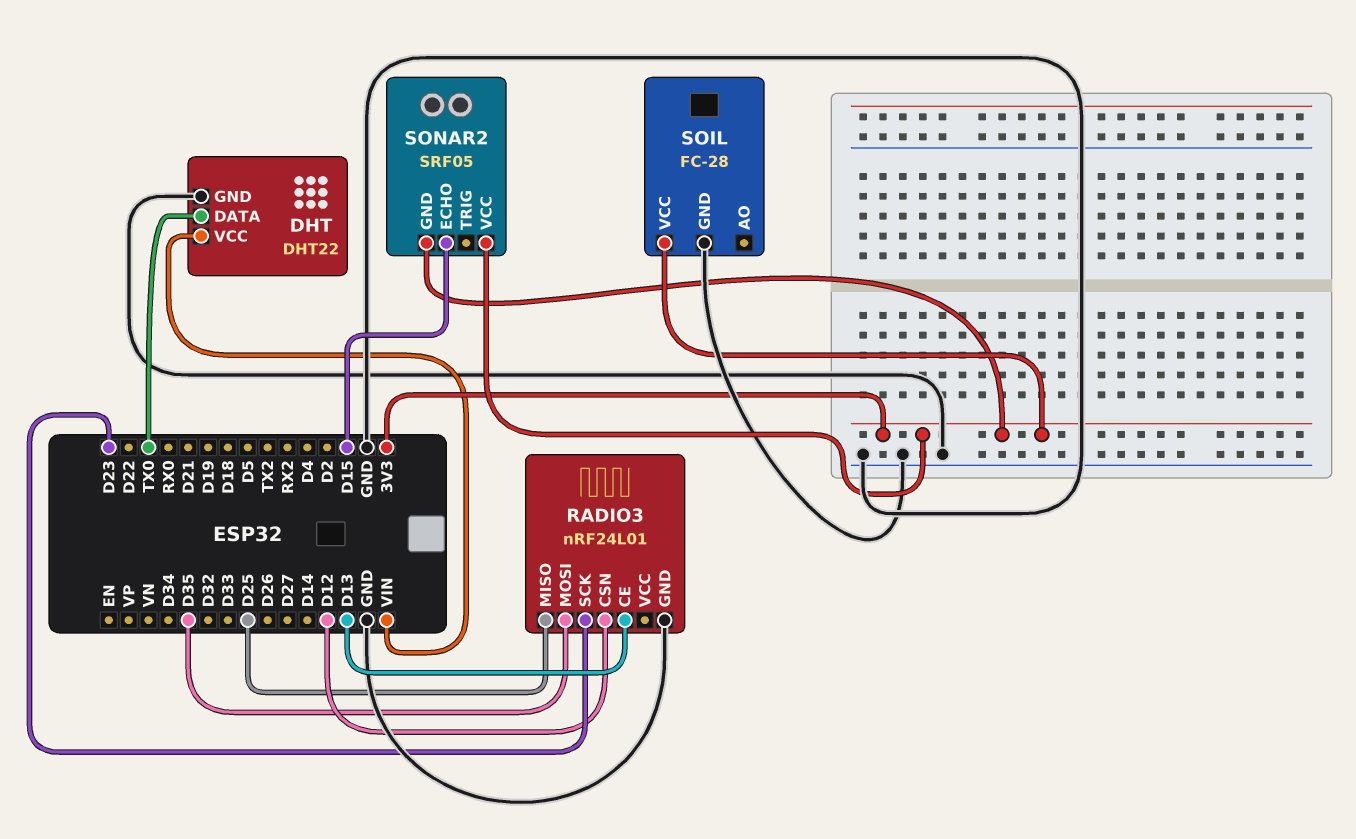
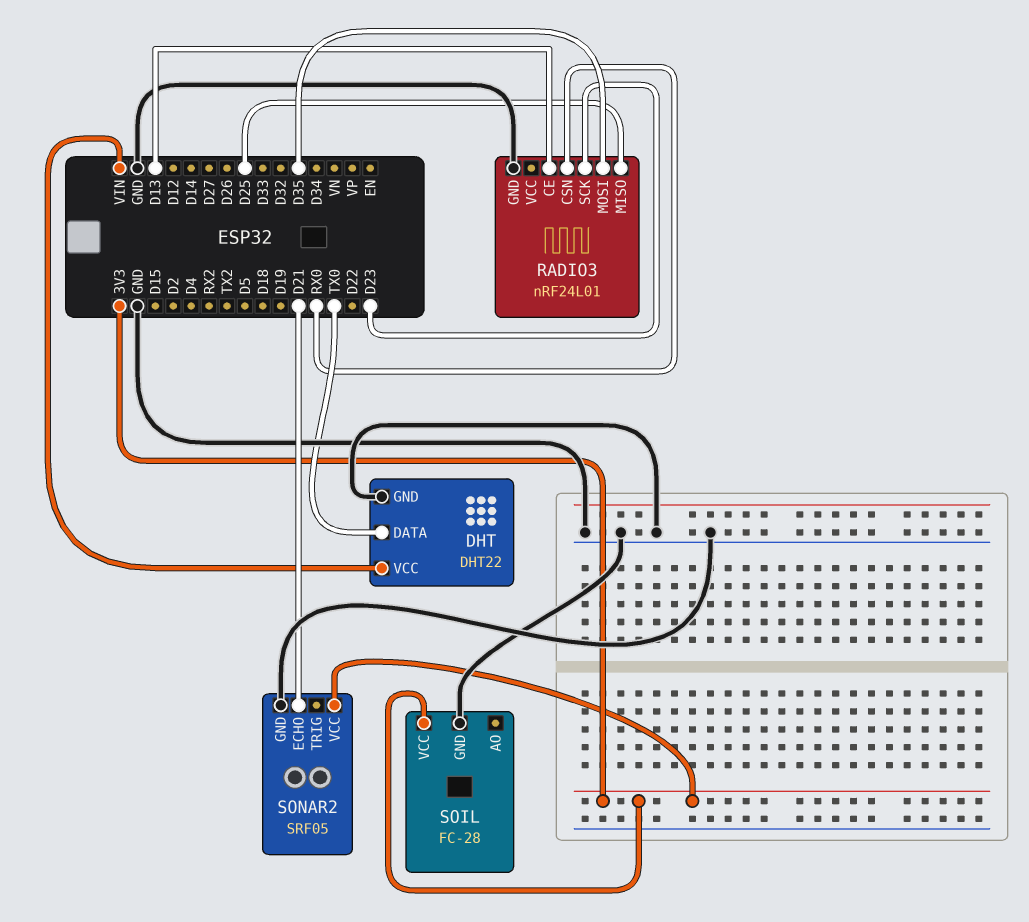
RADIO3 pin CSN: D12 -> RX0
SONAR2 pin ECHO: D15 -> D21
SONAR2 pin GND: 3V3 -> GND

